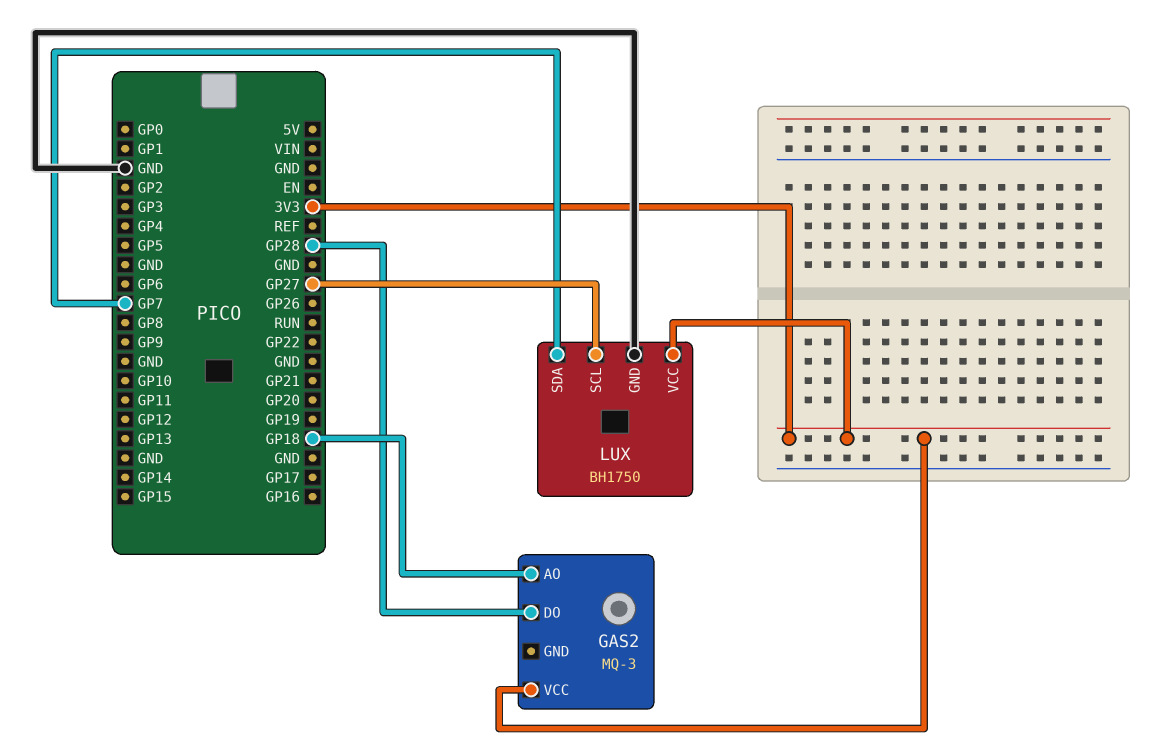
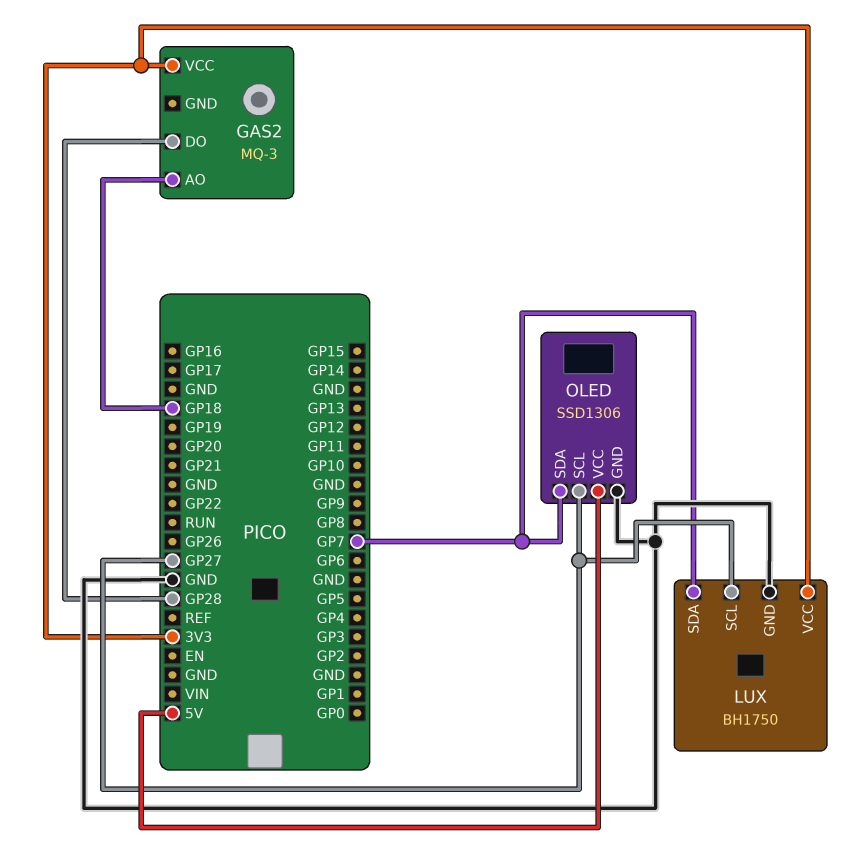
OLED: none -> SSD1306
OLED pin GND: none -> GND
OLED pin SCL: none -> GP27
OLED pin SDA: none -> GP7
OLED pin VCC: none -> 5V

